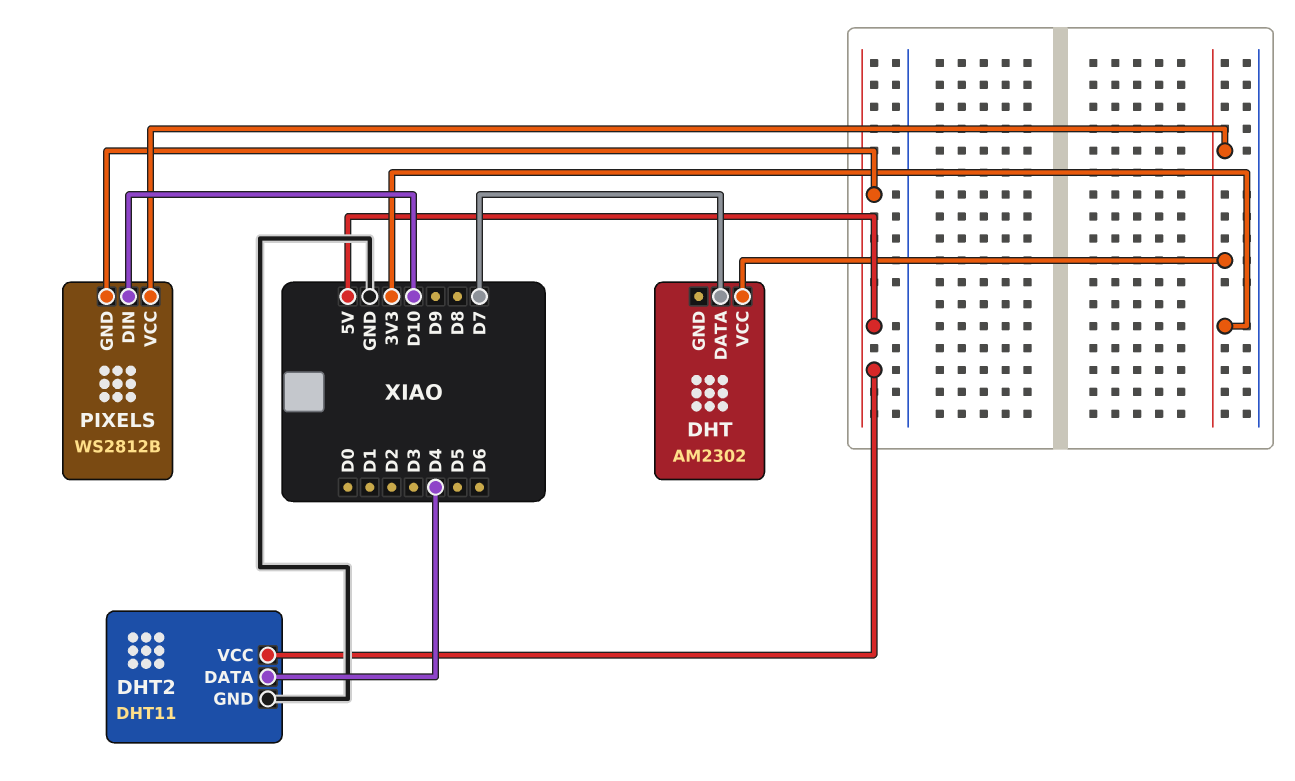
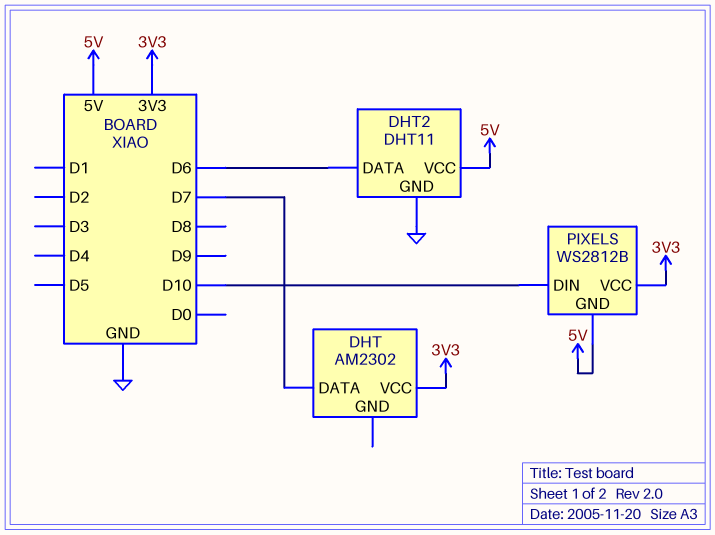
DHT2 pin DATA: D4 -> D6

